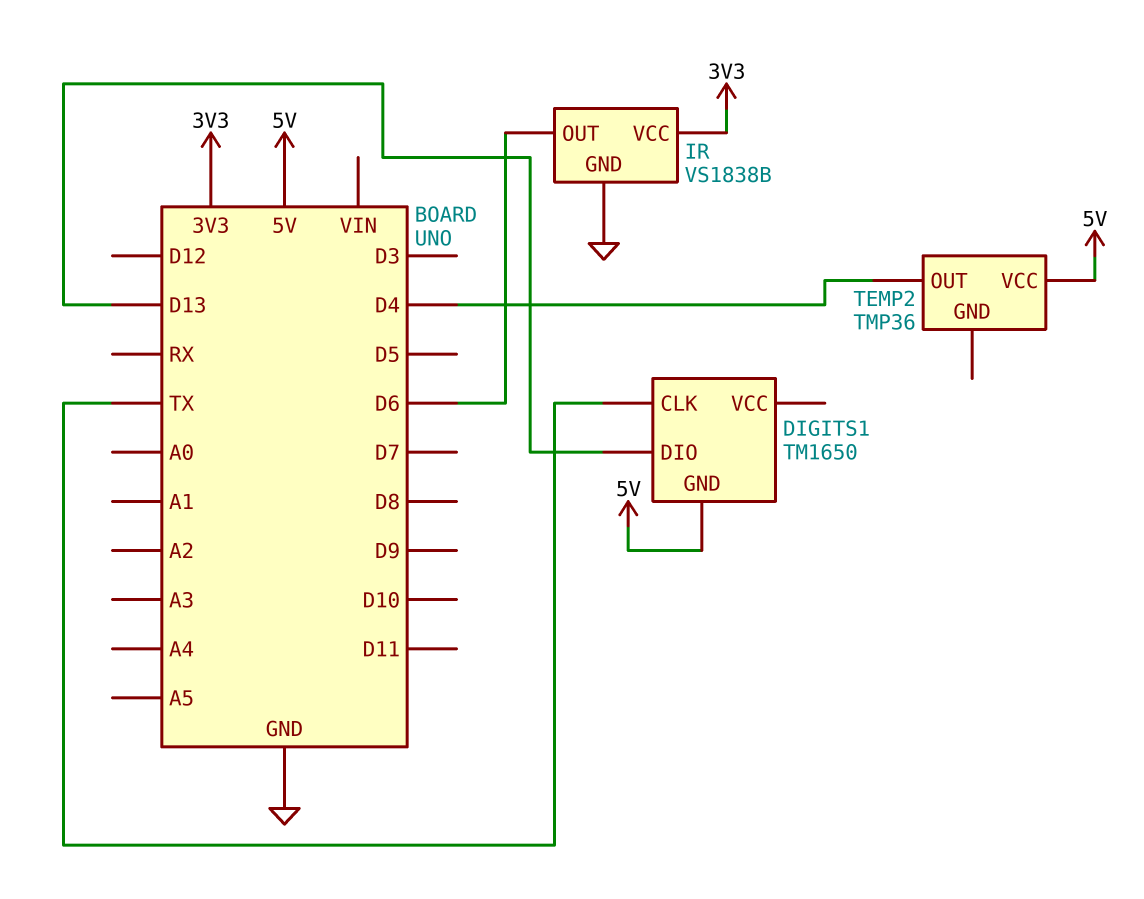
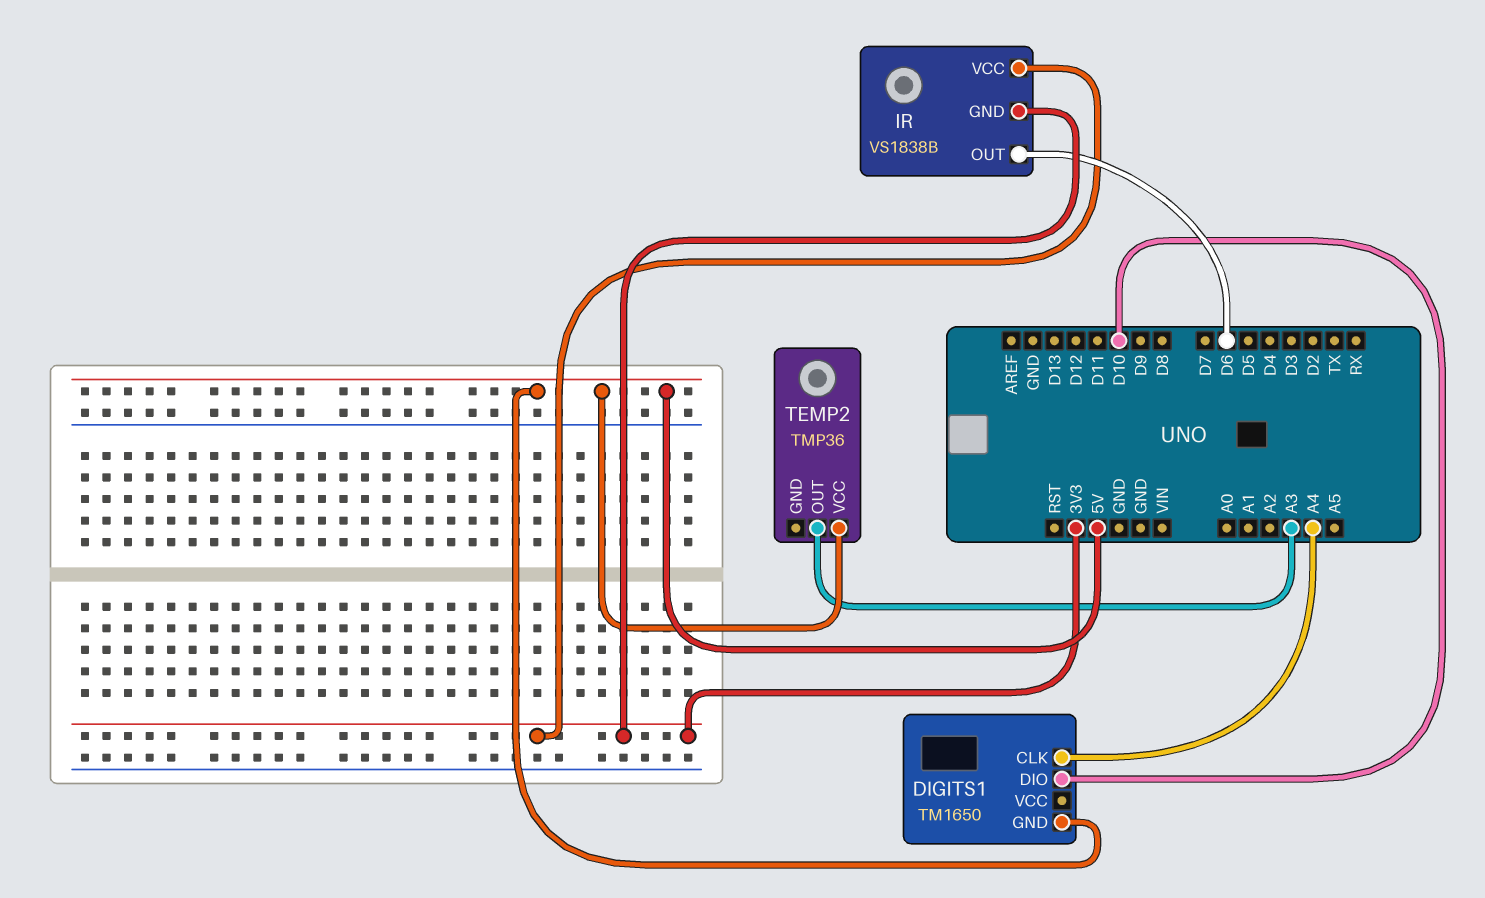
DIGITS1 pin CLK: TX -> A4
DIGITS1 pin DIO: D13 -> D10
IR pin GND: GND -> 3V3
TEMP2 pin OUT: D4 -> A3

